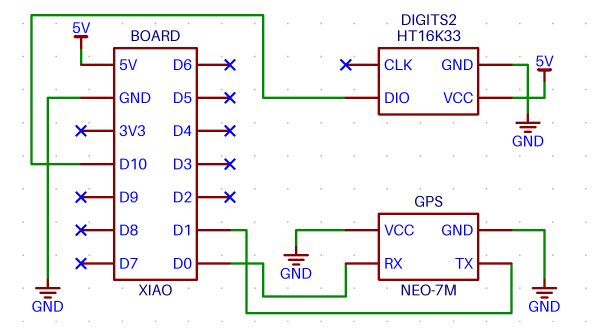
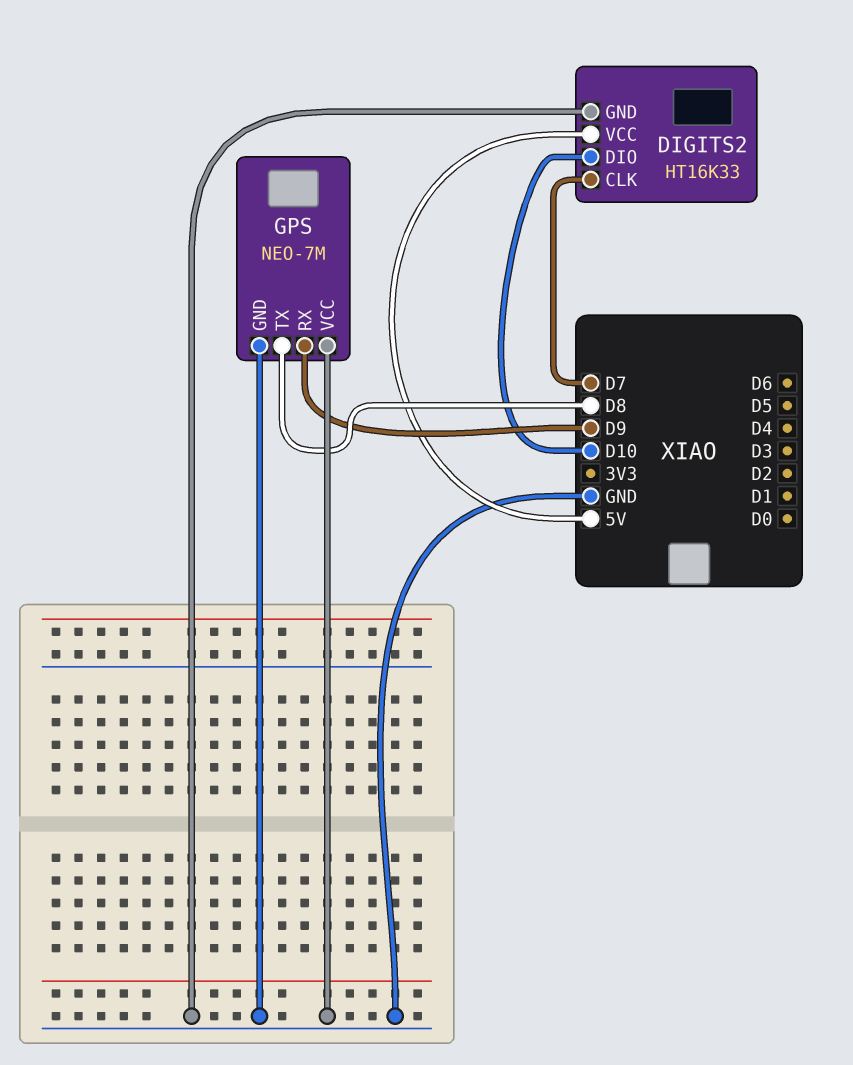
DIGITS2 pin CLK: none -> D7
GPS pin RX: D0 -> D9
GPS pin TX: D1 -> D8

